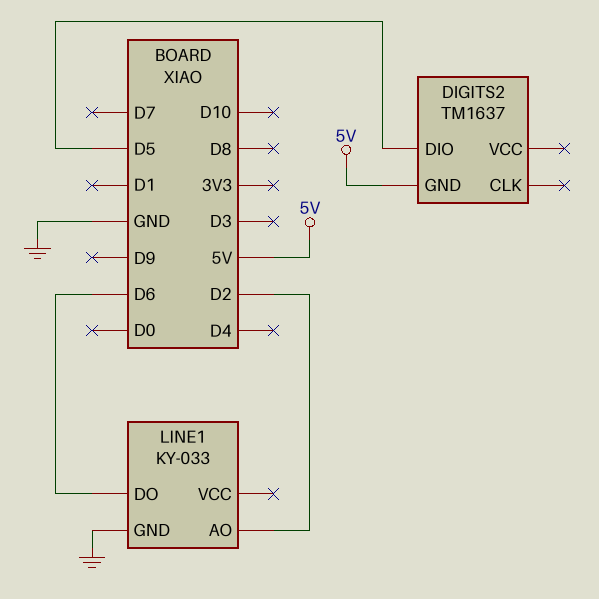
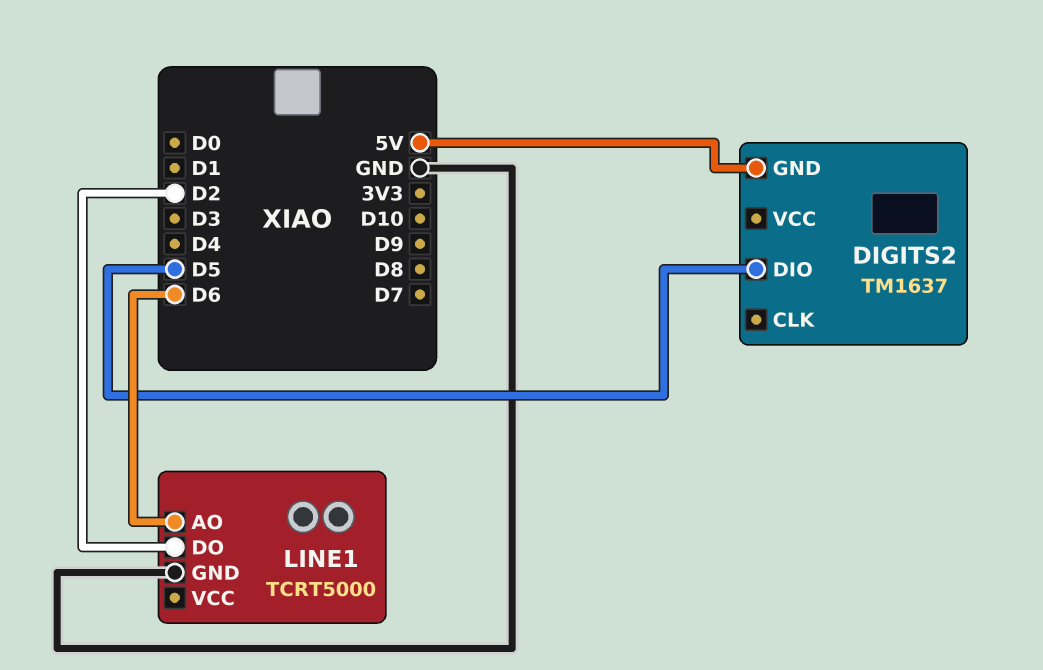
LINE1: KY-033 -> TCRT5000
LINE1 pin AO: D2 -> D6
LINE1 pin DO: D6 -> D2

